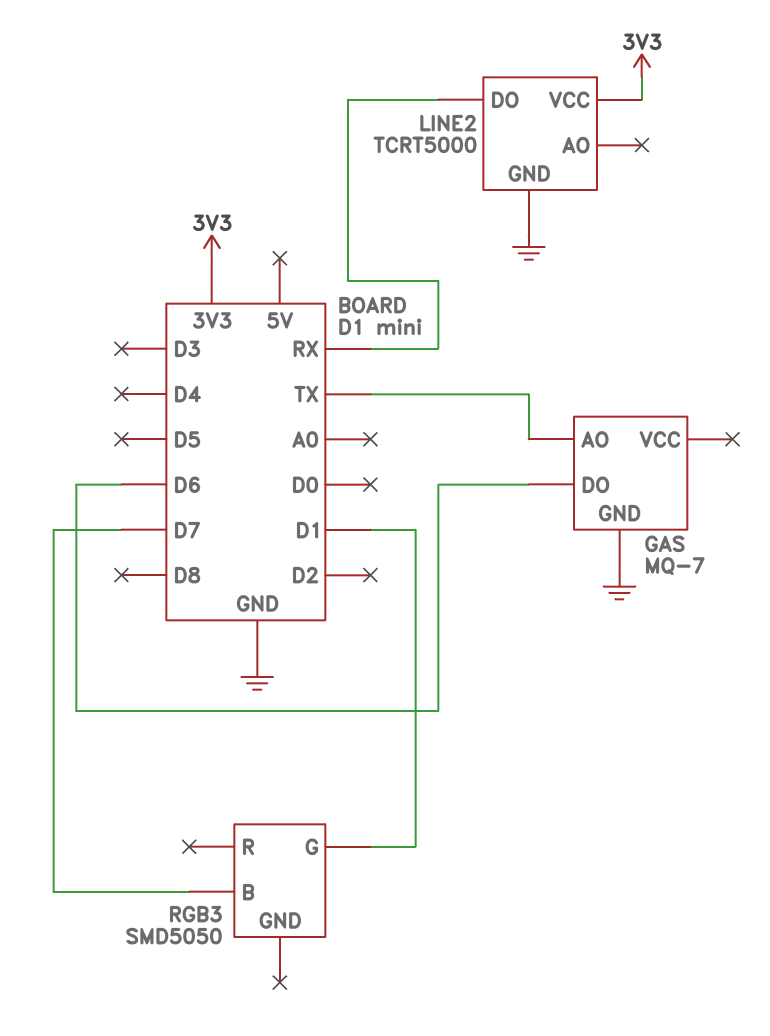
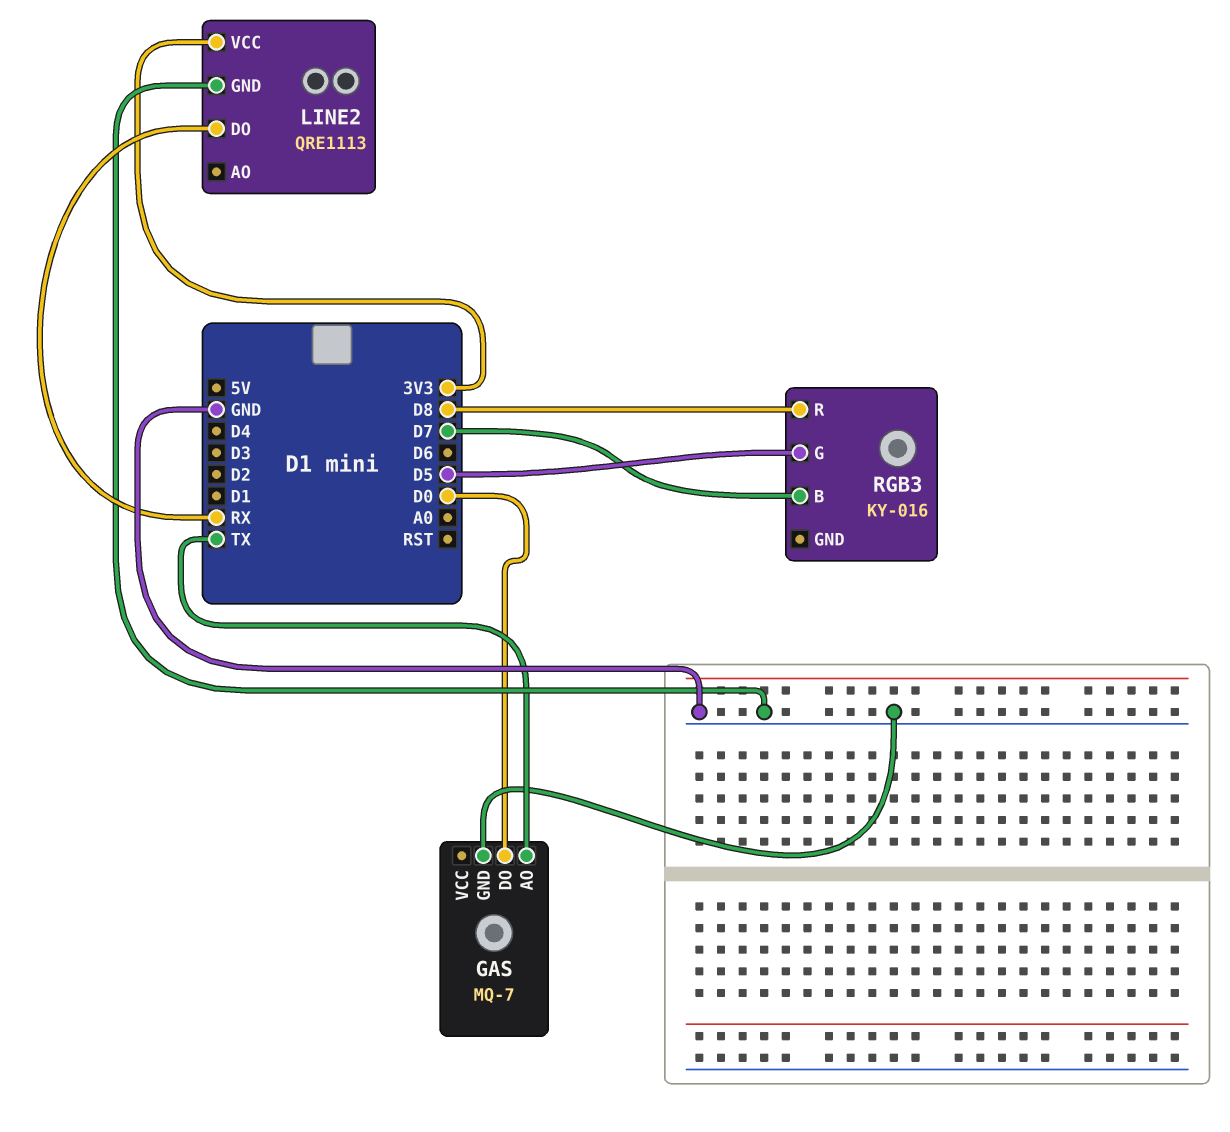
GAS pin DO: D6 -> D0
LINE2: TCRT5000 -> QRE1113
RGB3: SMD5050 -> KY-016
RGB3 pin G: D1 -> D5
RGB3 pin R: none -> D8

